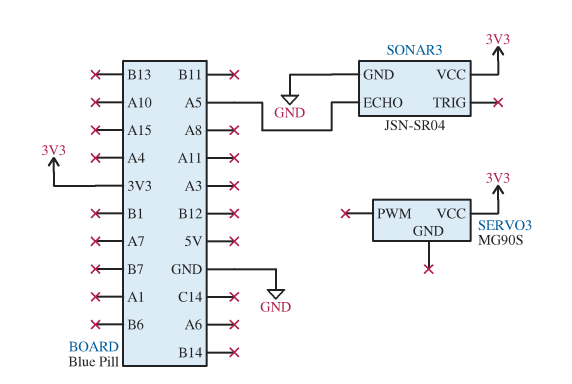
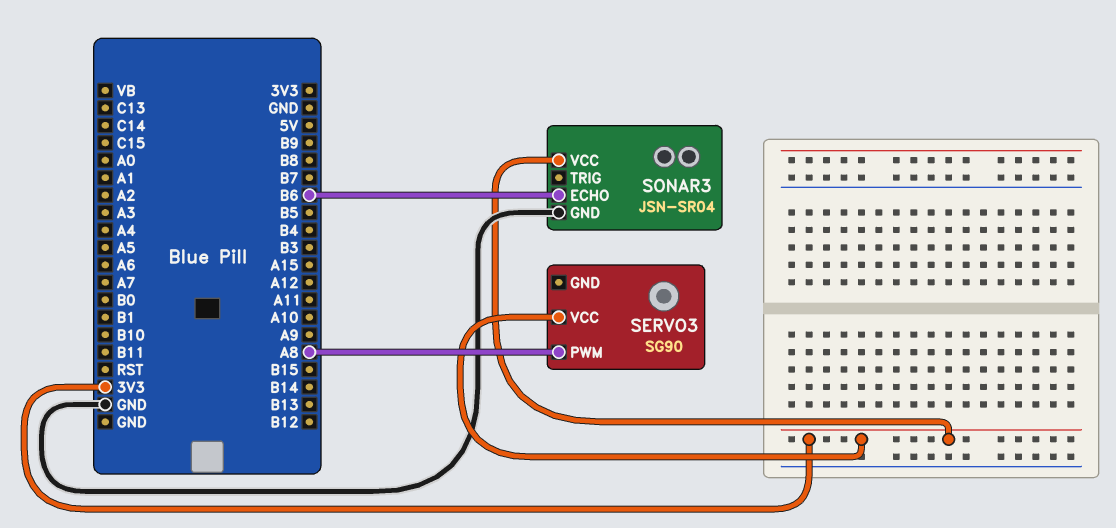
SERVO3: MG90S -> SG90
SERVO3 pin PWM: none -> A8
SONAR3 pin ECHO: A5 -> B6

